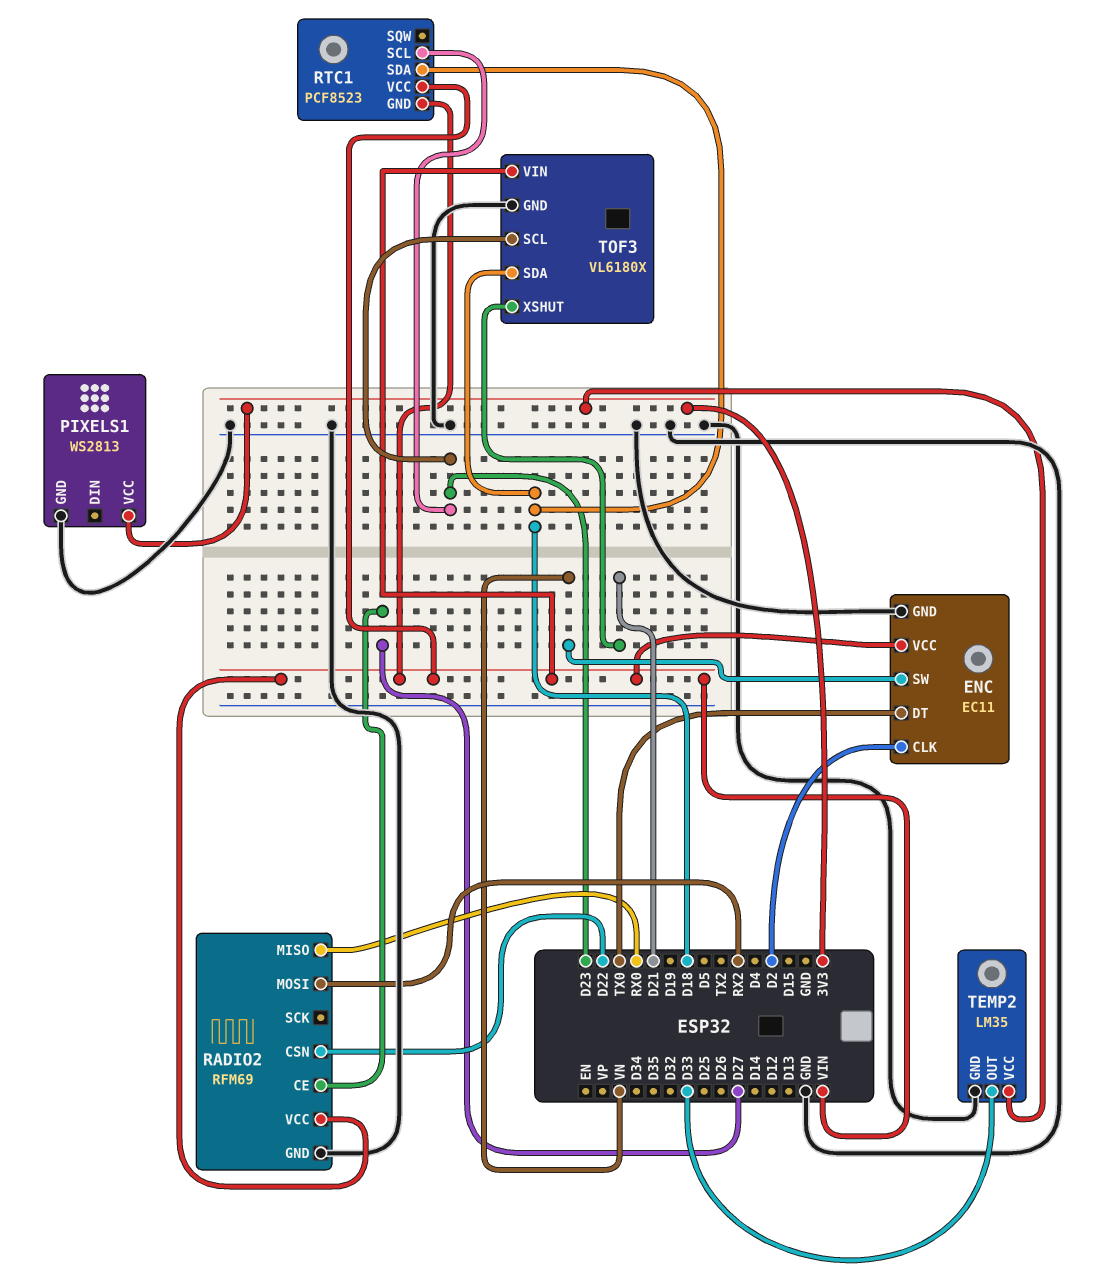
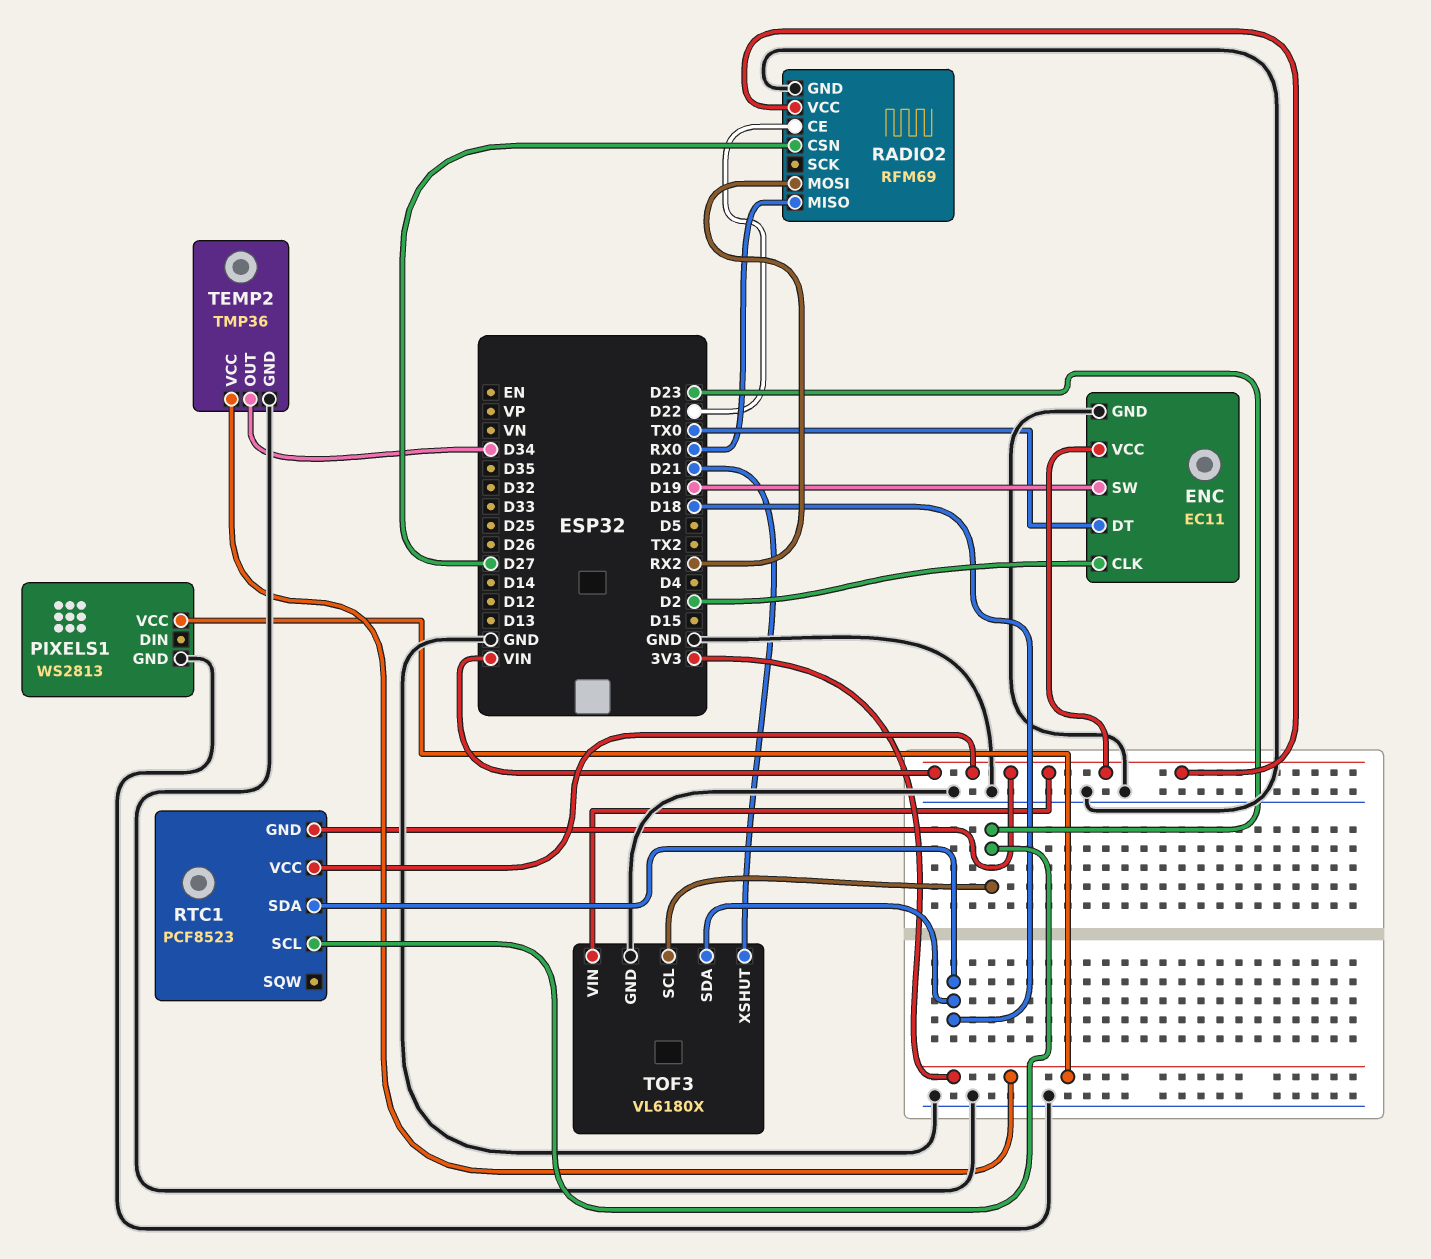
ENC pin SW: VN -> D19
RADIO2 pin CE: D27 -> D22
RADIO2 pin CSN: D22 -> D27
TEMP2: LM35 -> TMP36
TEMP2 pin OUT: D33 -> D34

